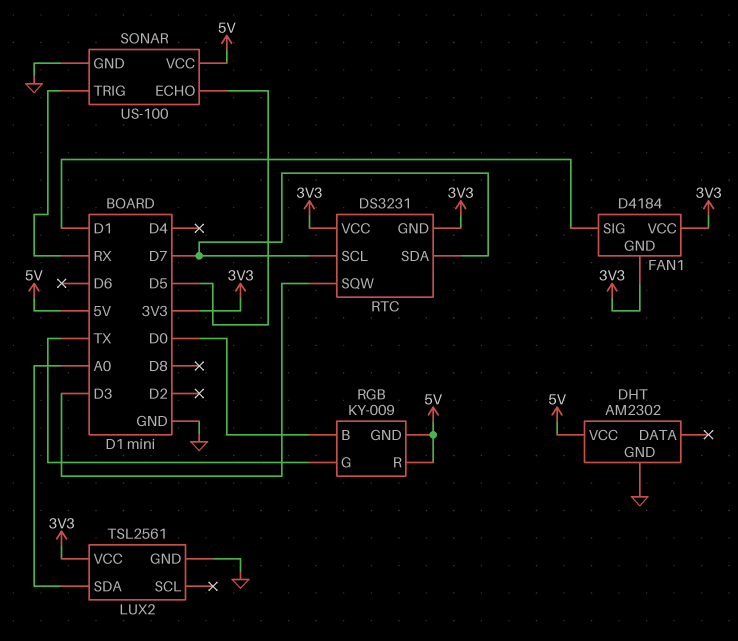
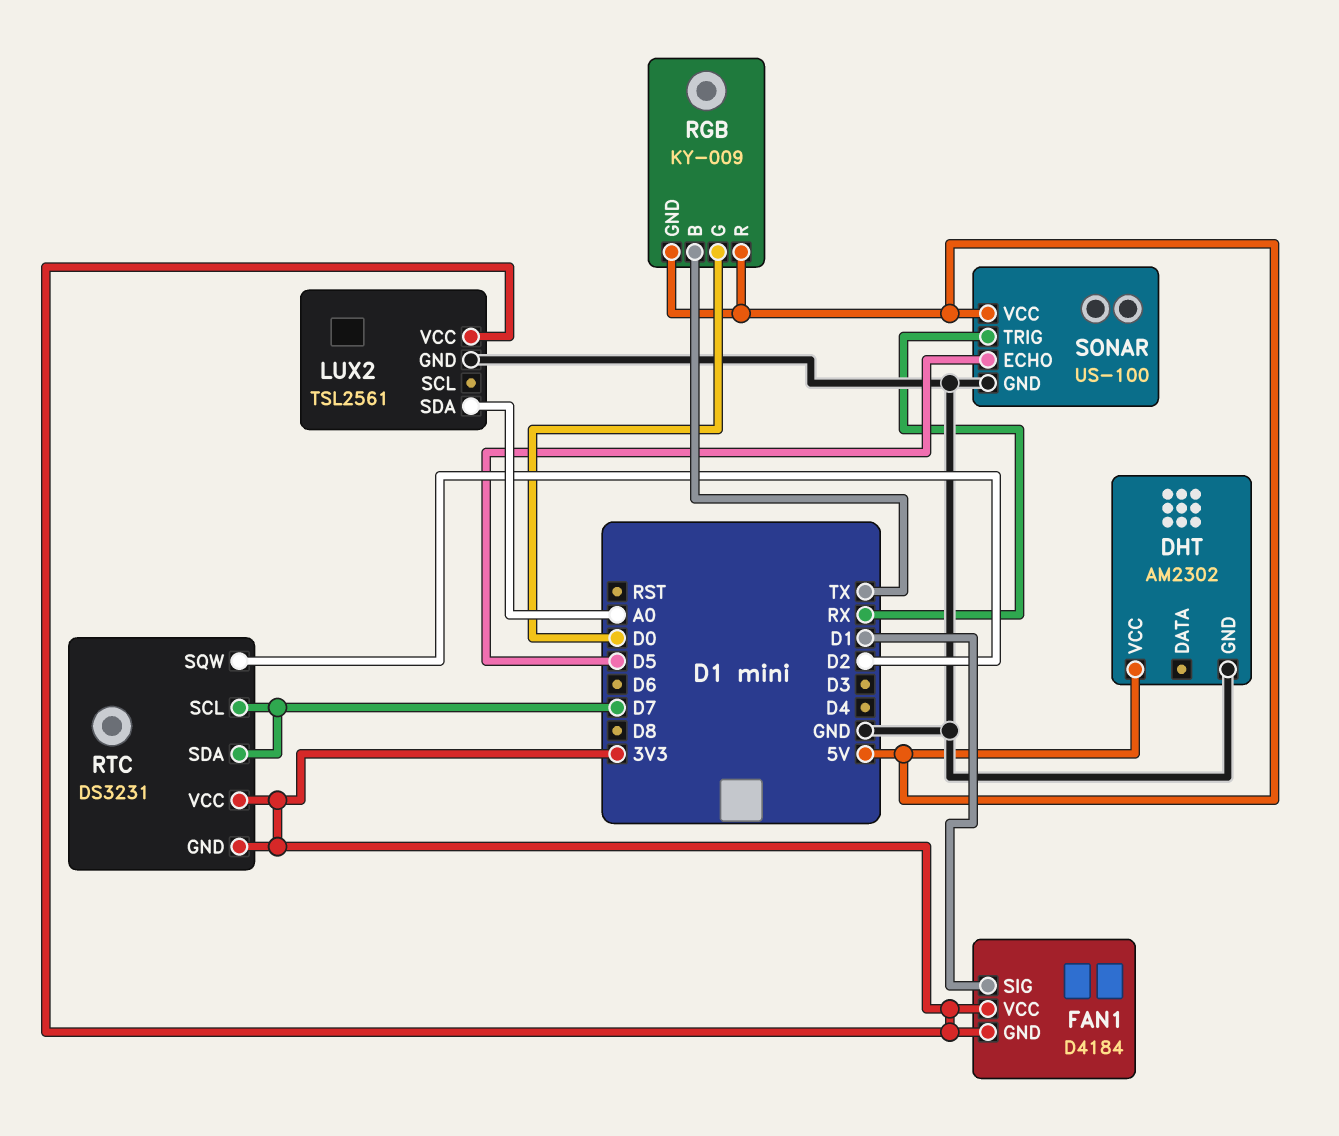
RGB pin B: D0 -> TX
RGB pin G: TX -> D0
RTC pin SQW: D3 -> D2

